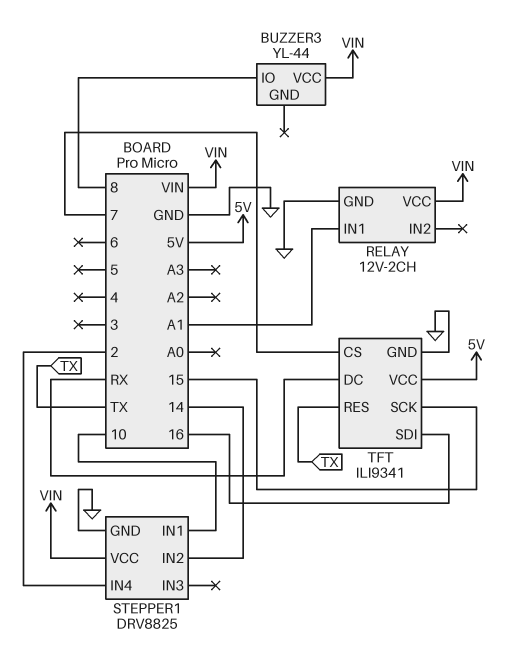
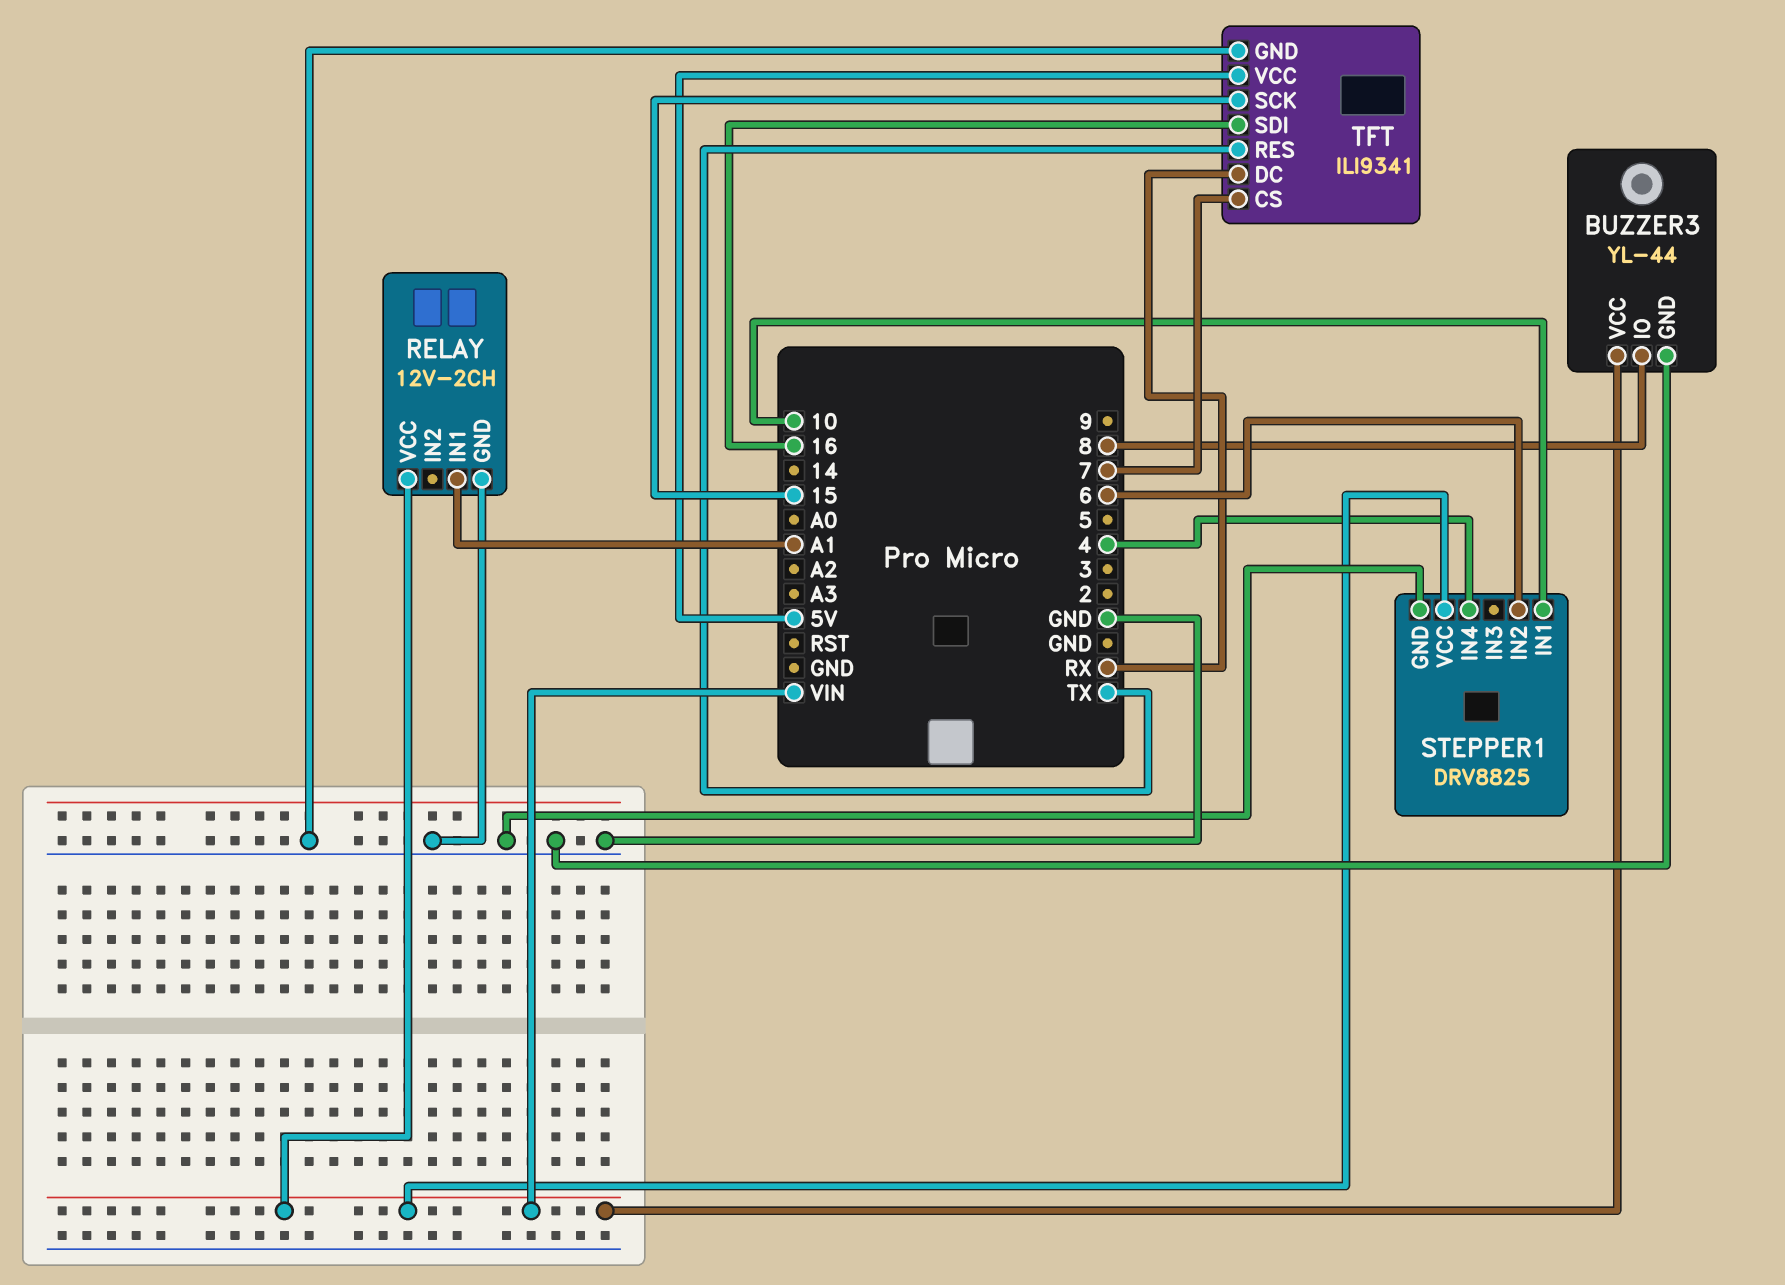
BUZZER3 pin GND: none -> GND
STEPPER1 pin IN2: 14 -> 6
STEPPER1 pin IN4: 2 -> 4

